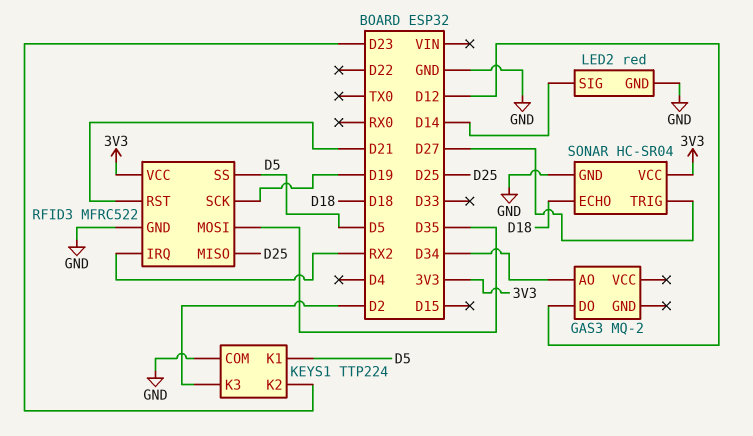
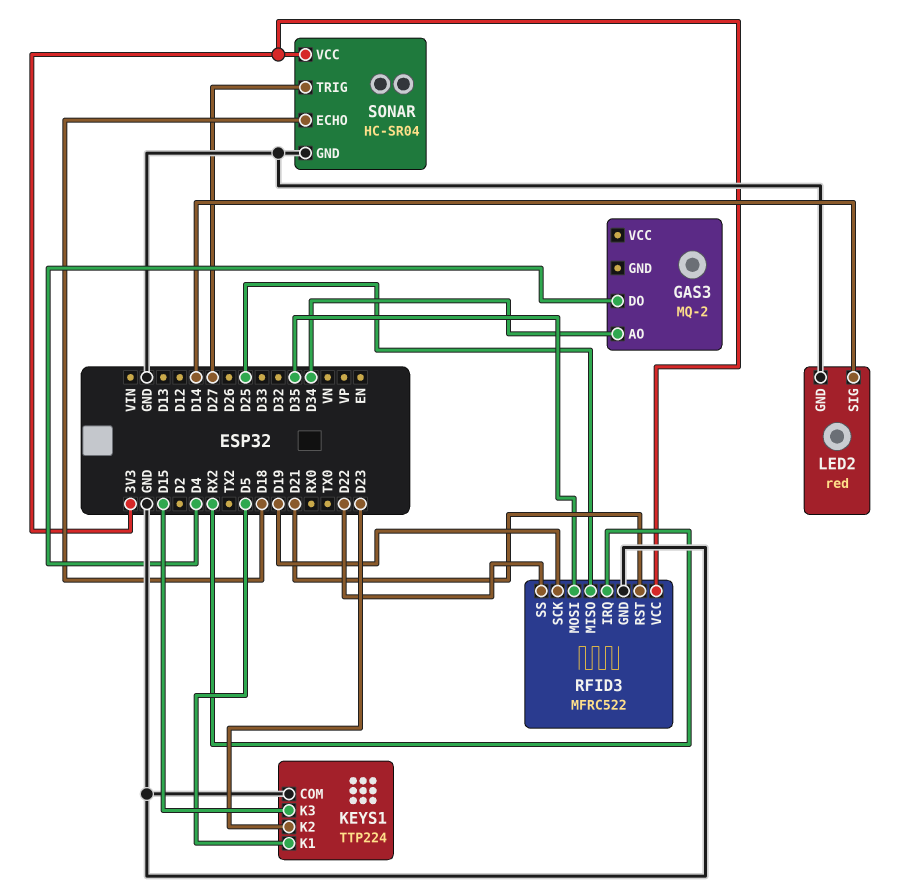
GAS3 pin DO: D12 -> D4
KEYS1 pin K3: D2 -> D15
RFID3 pin SS: D5 -> D22

